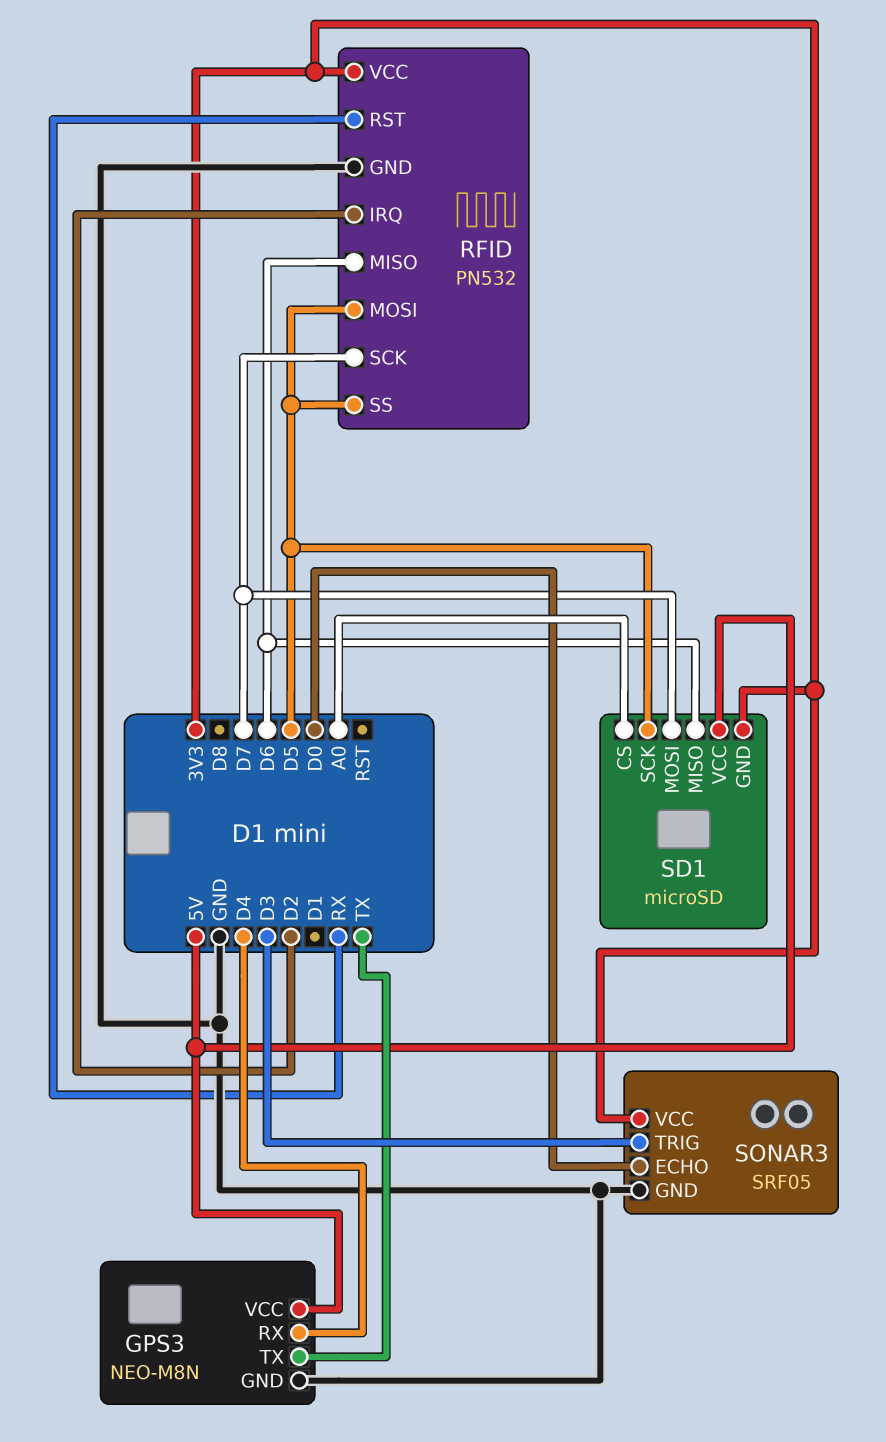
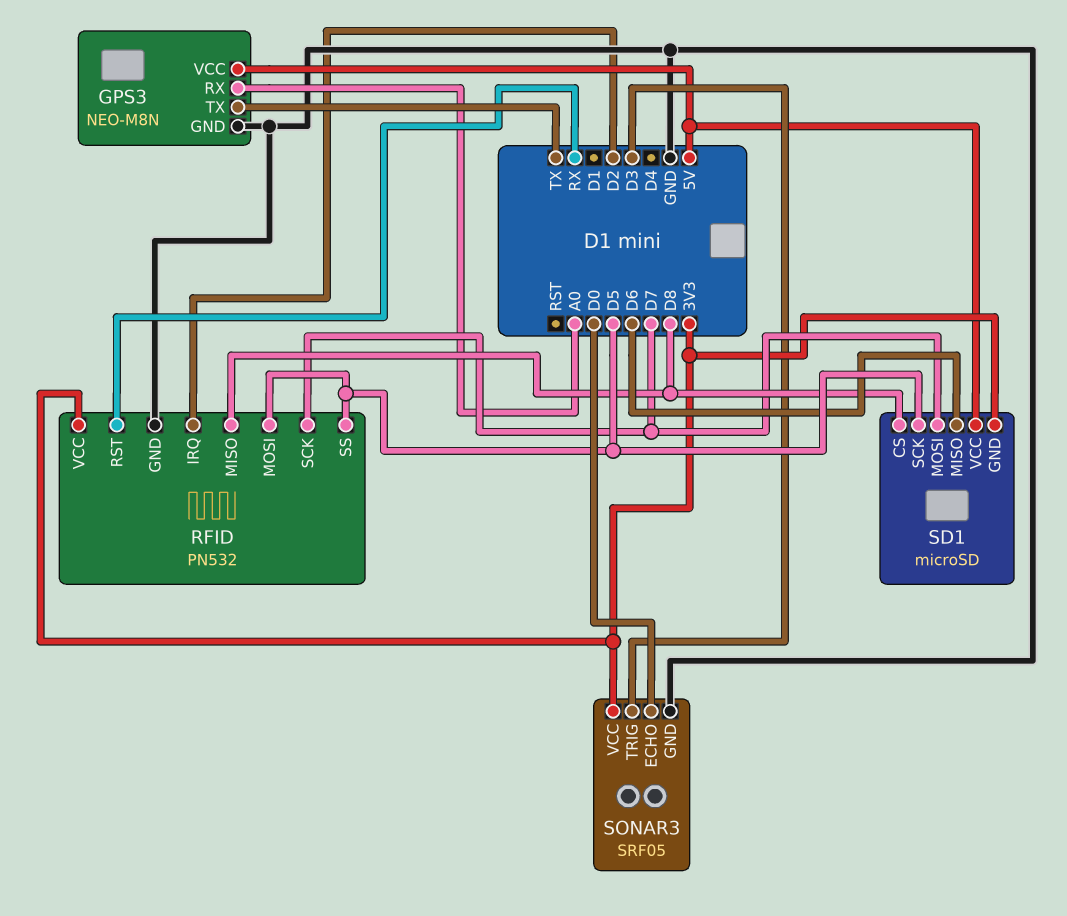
GPS3 pin RX: D4 -> A0
RFID pin MISO: D6 -> D8
SD1 pin CS: A0 -> D8

